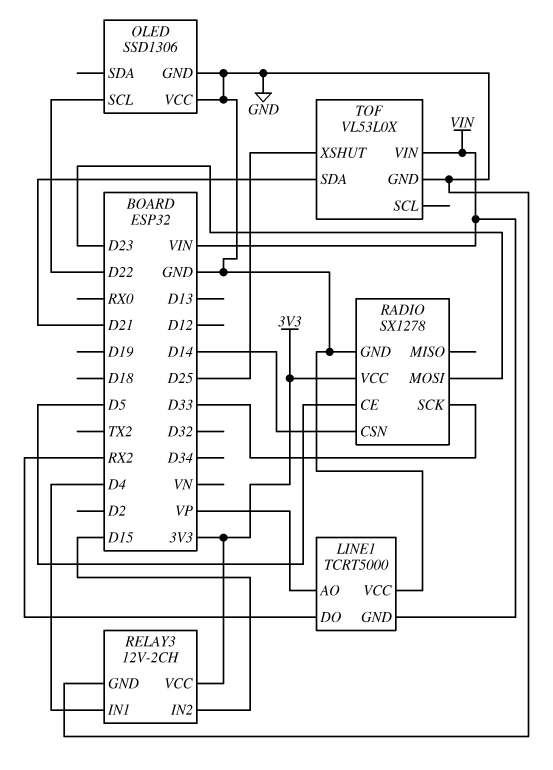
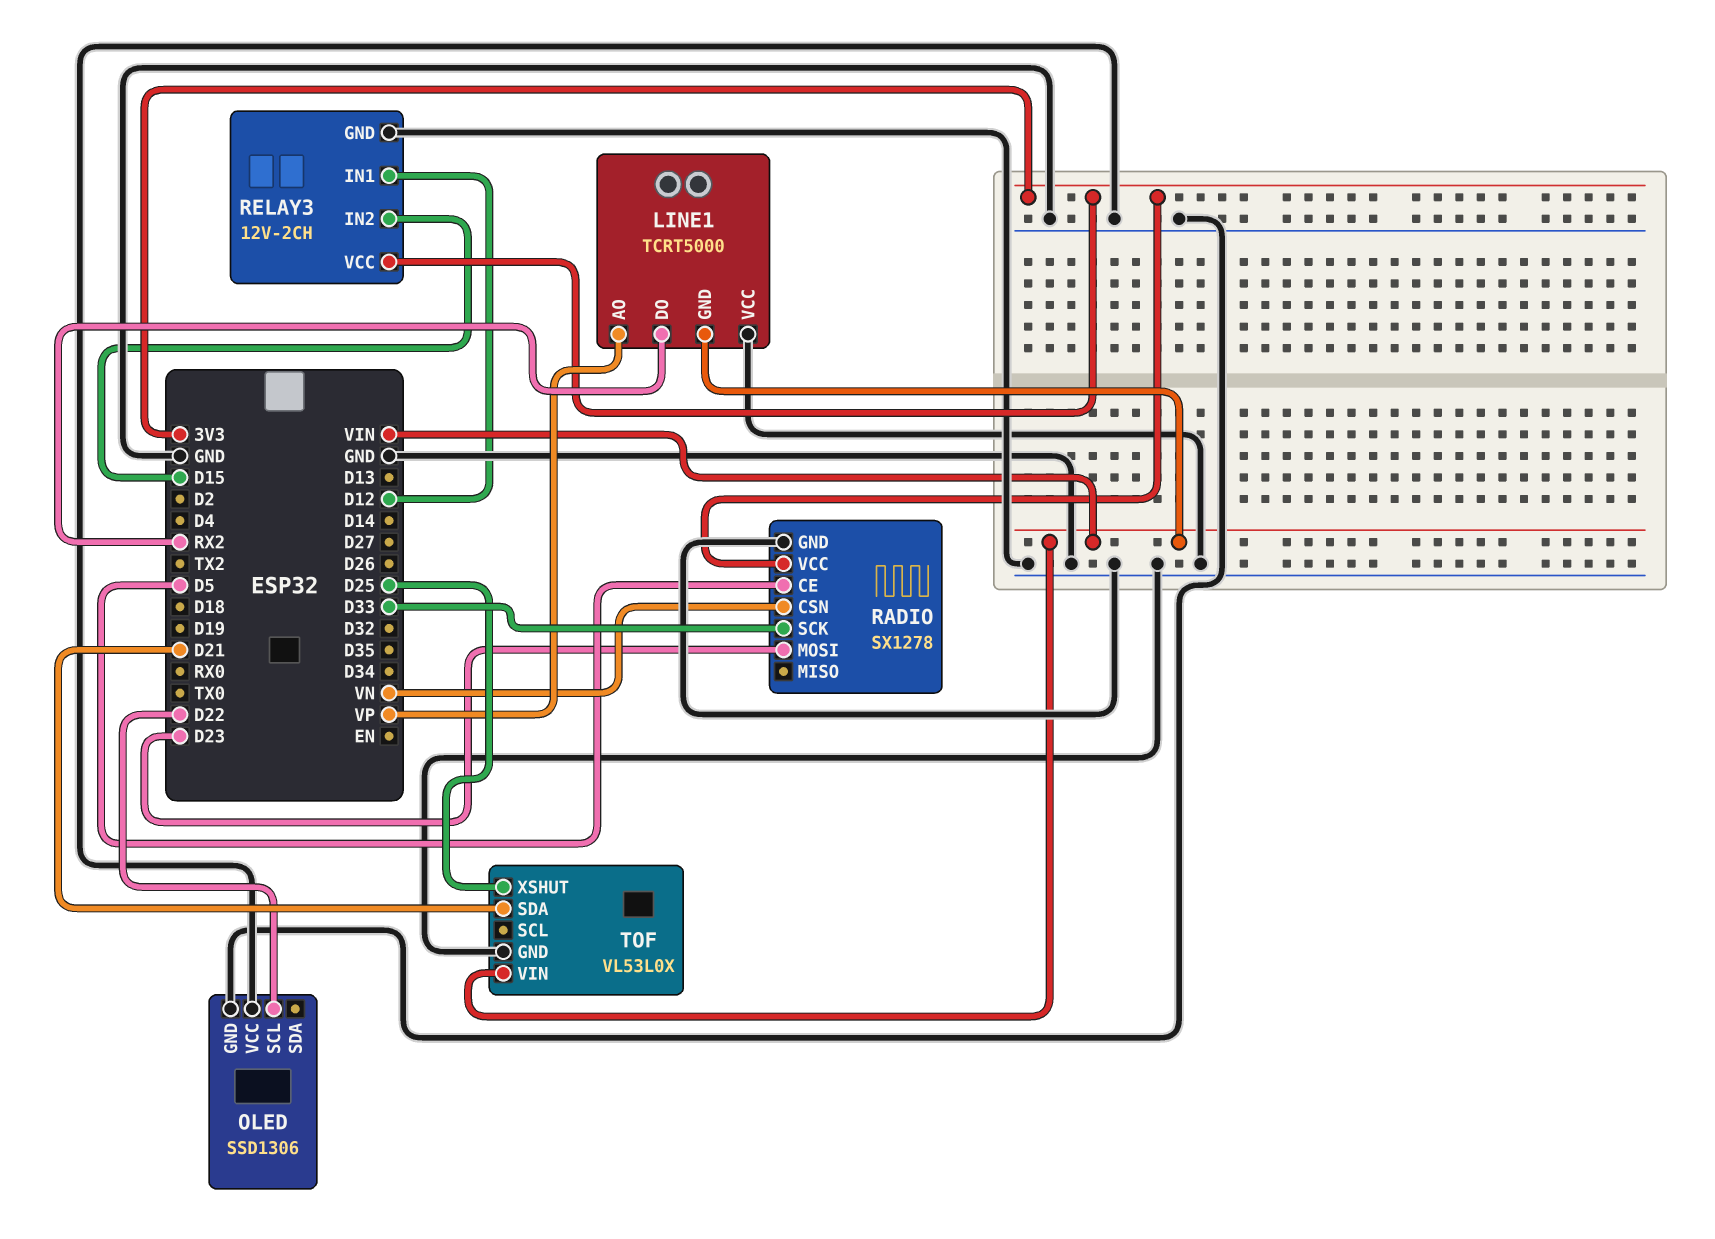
RADIO pin CSN: D14 -> VN
RELAY3 pin IN1: D4 -> D12

